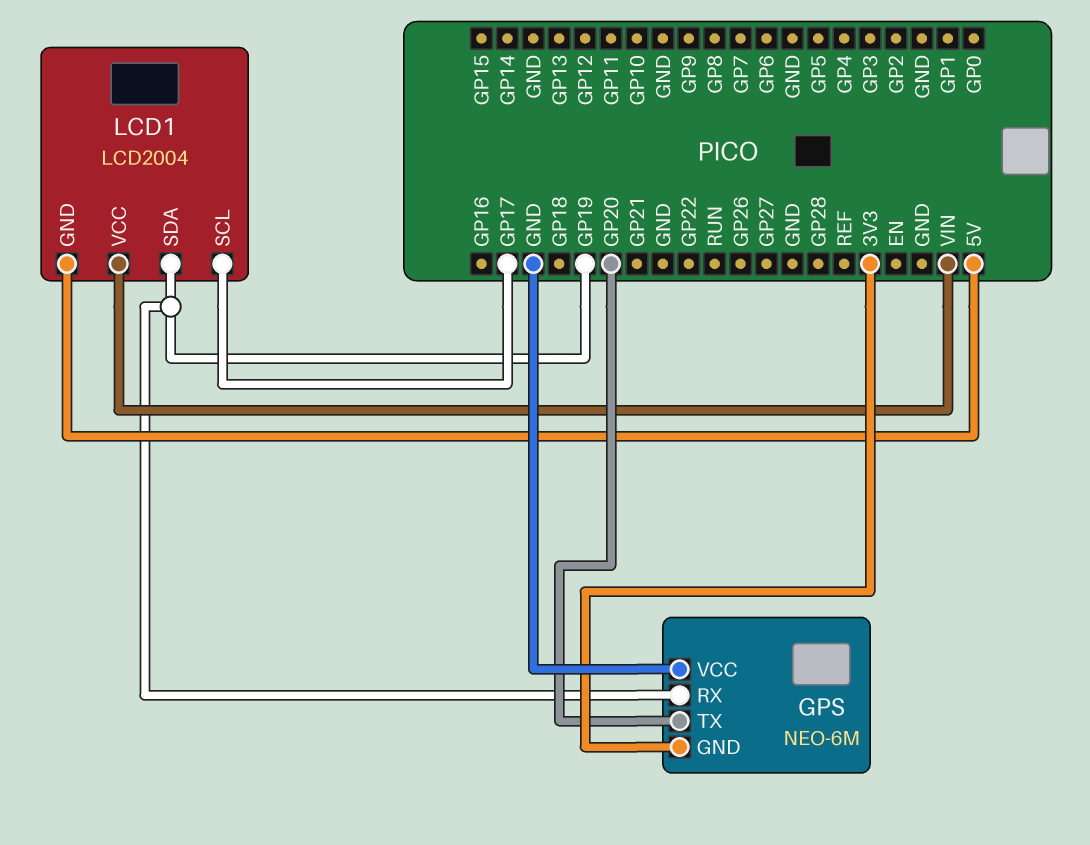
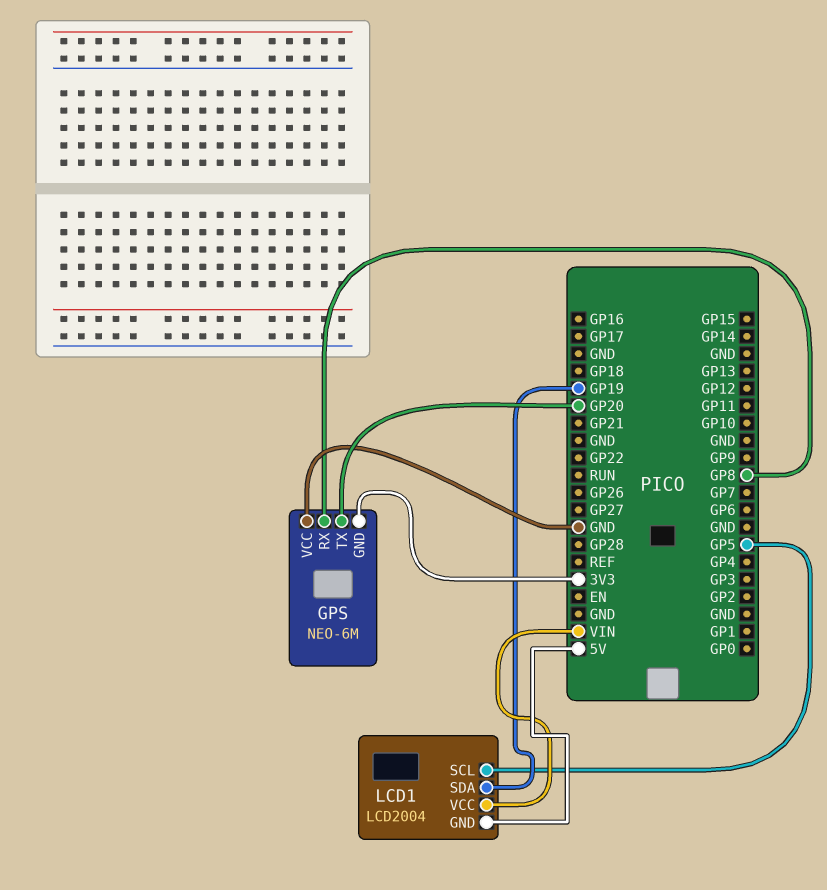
GPS pin RX: GP19 -> GP8
LCD1 pin SCL: GP17 -> GP5

